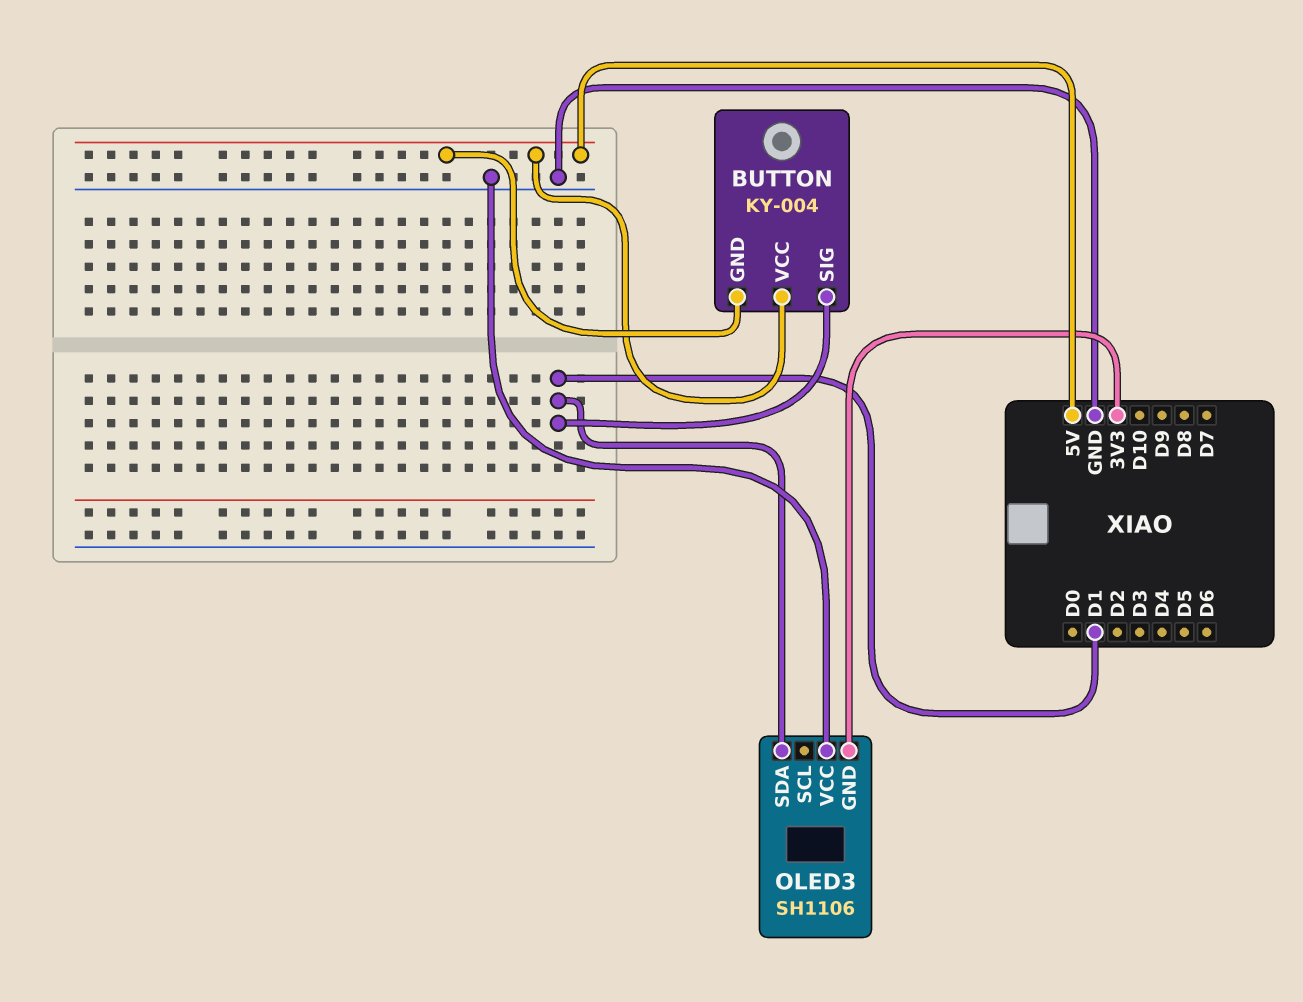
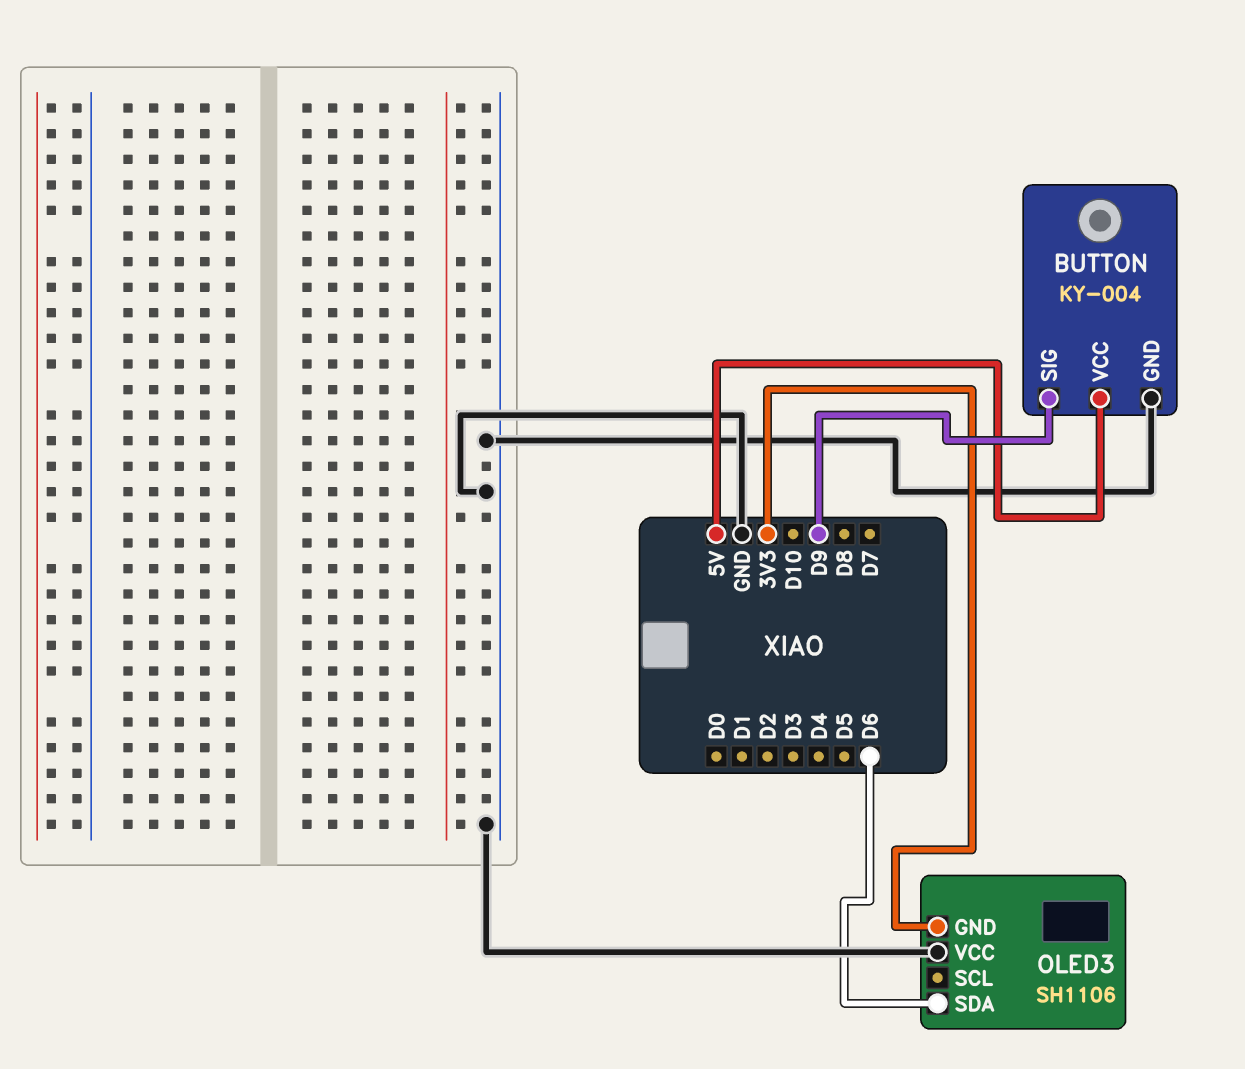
BUTTON pin GND: 5V -> GND
BUTTON pin SIG: D1 -> D9
OLED3 pin SDA: D1 -> D6

